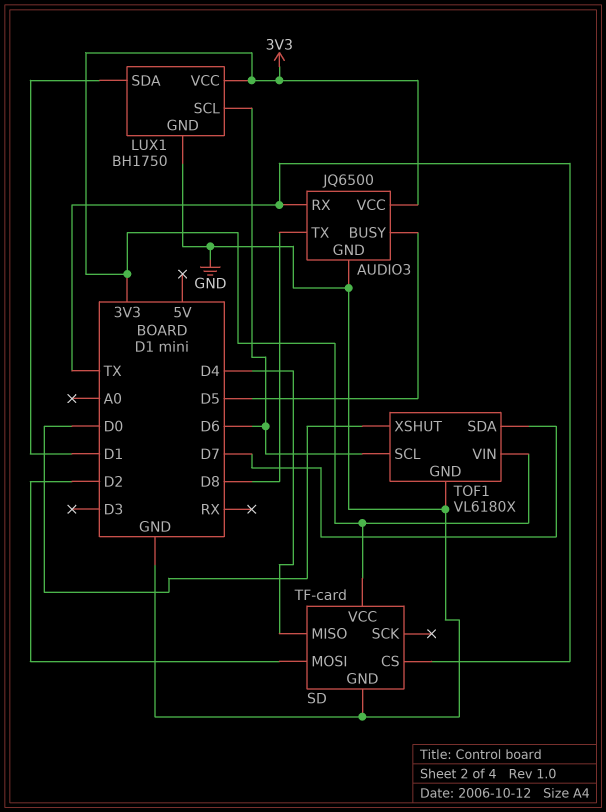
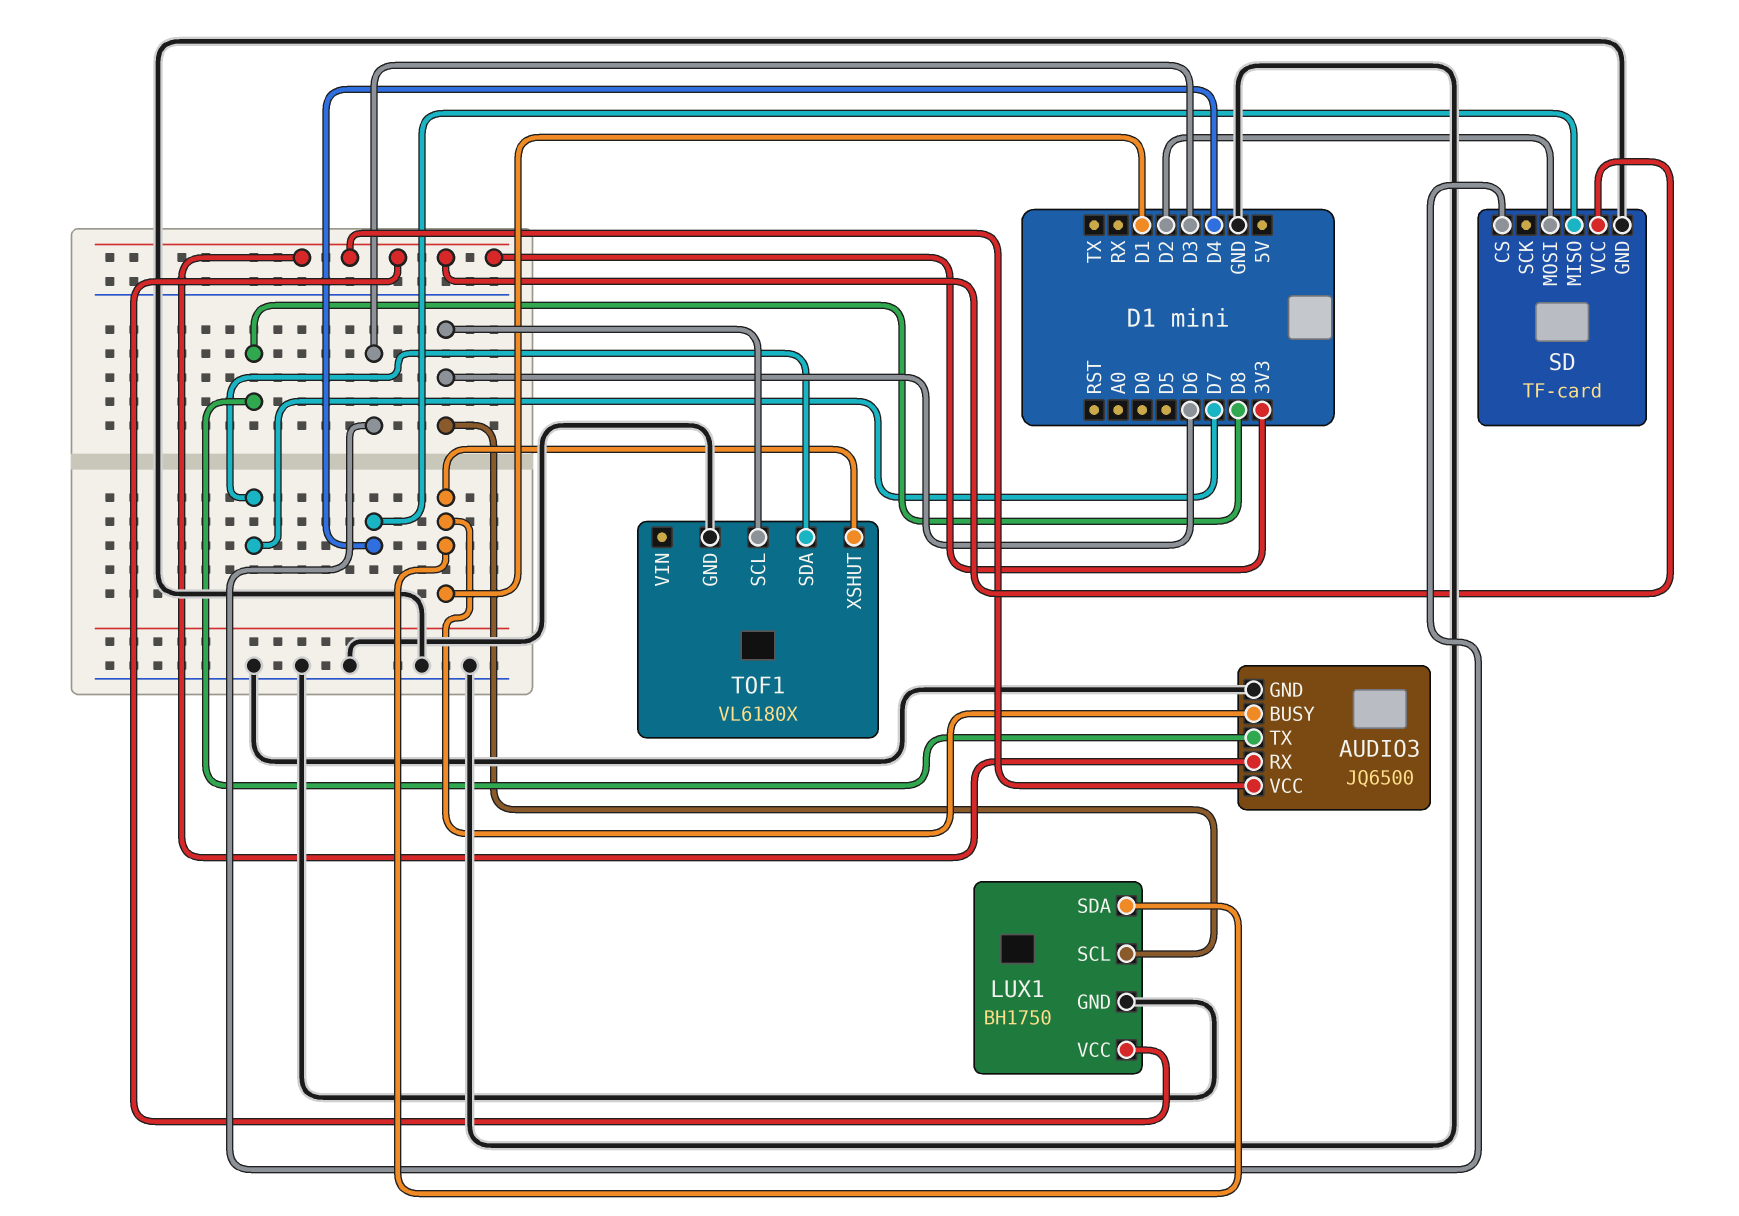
AUDIO3 pin BUSY: D5 -> D1
AUDIO3 pin RX: TX -> 3V3
SD pin CS: TX -> D3
TOF1 pin VIN: 3V3 -> none
TOF1 pin XSHUT: D0 -> D1

